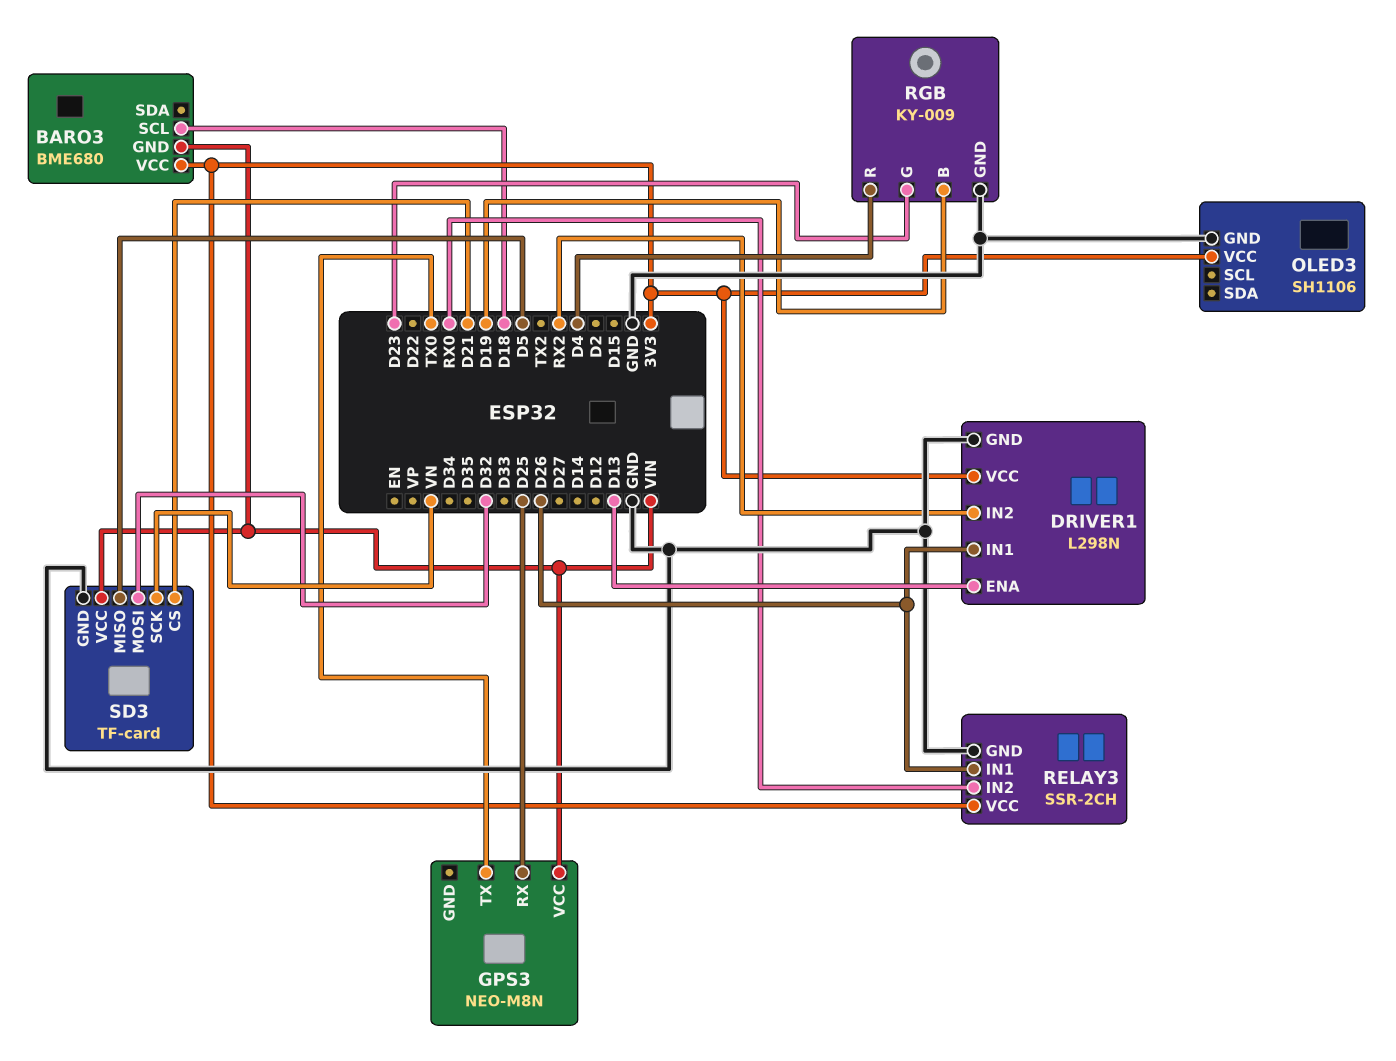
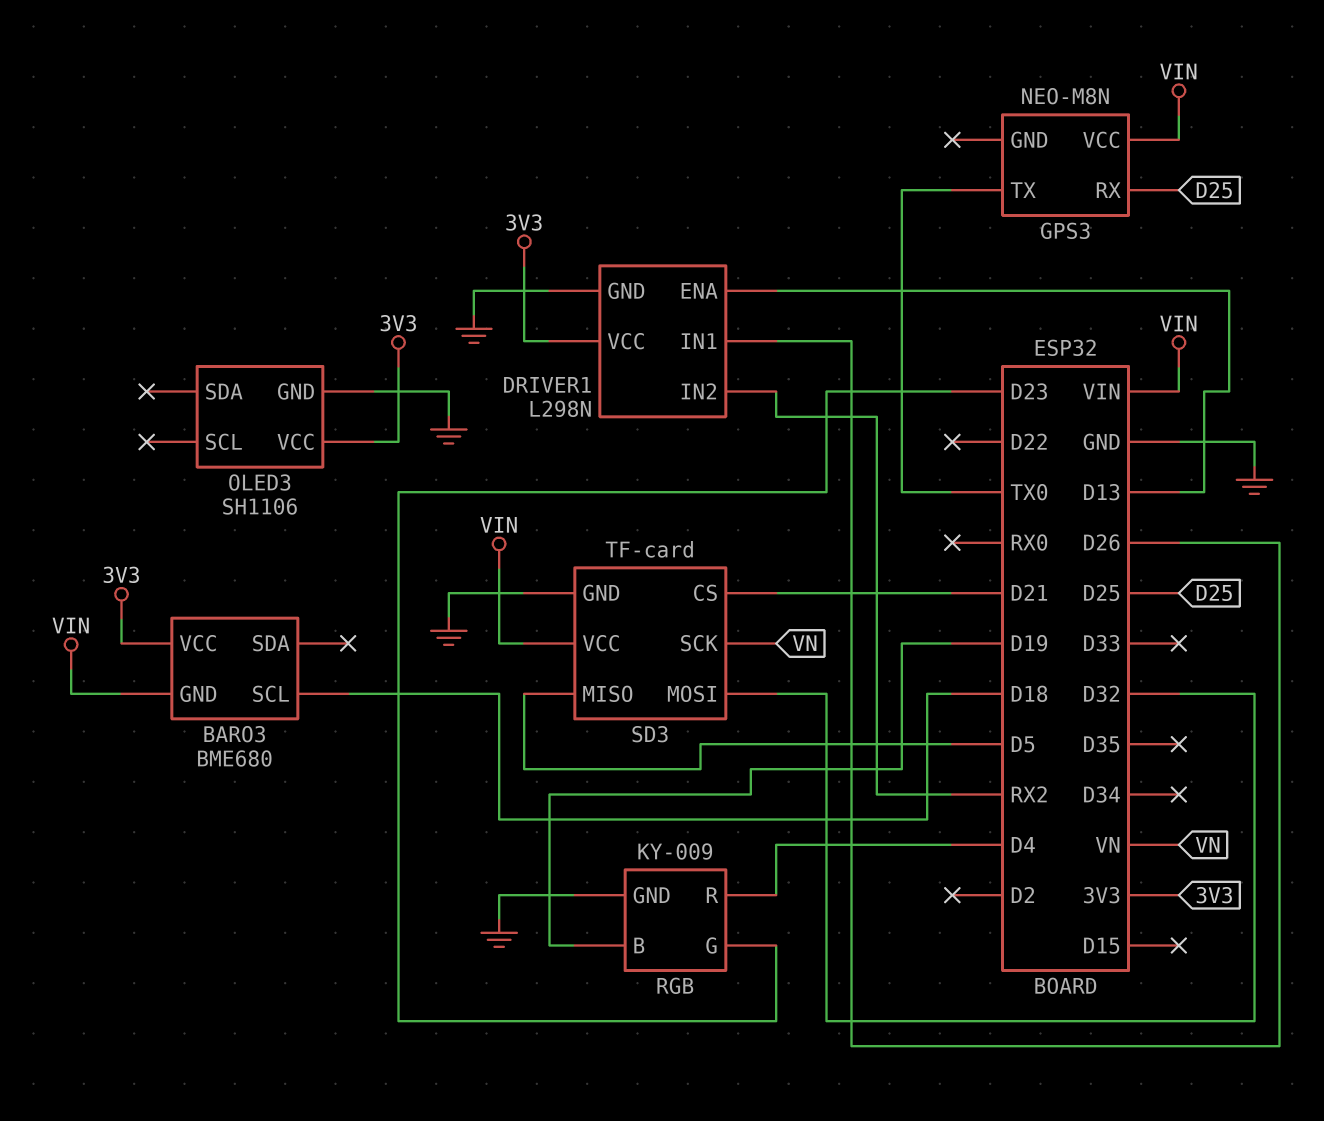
RELAY3: SSR-2CH -> none
RELAY3 pin GND: GND -> none
RELAY3 pin IN1: D26 -> none
RELAY3 pin IN2: RX0 -> none
RELAY3 pin VCC: 3V3 -> none

